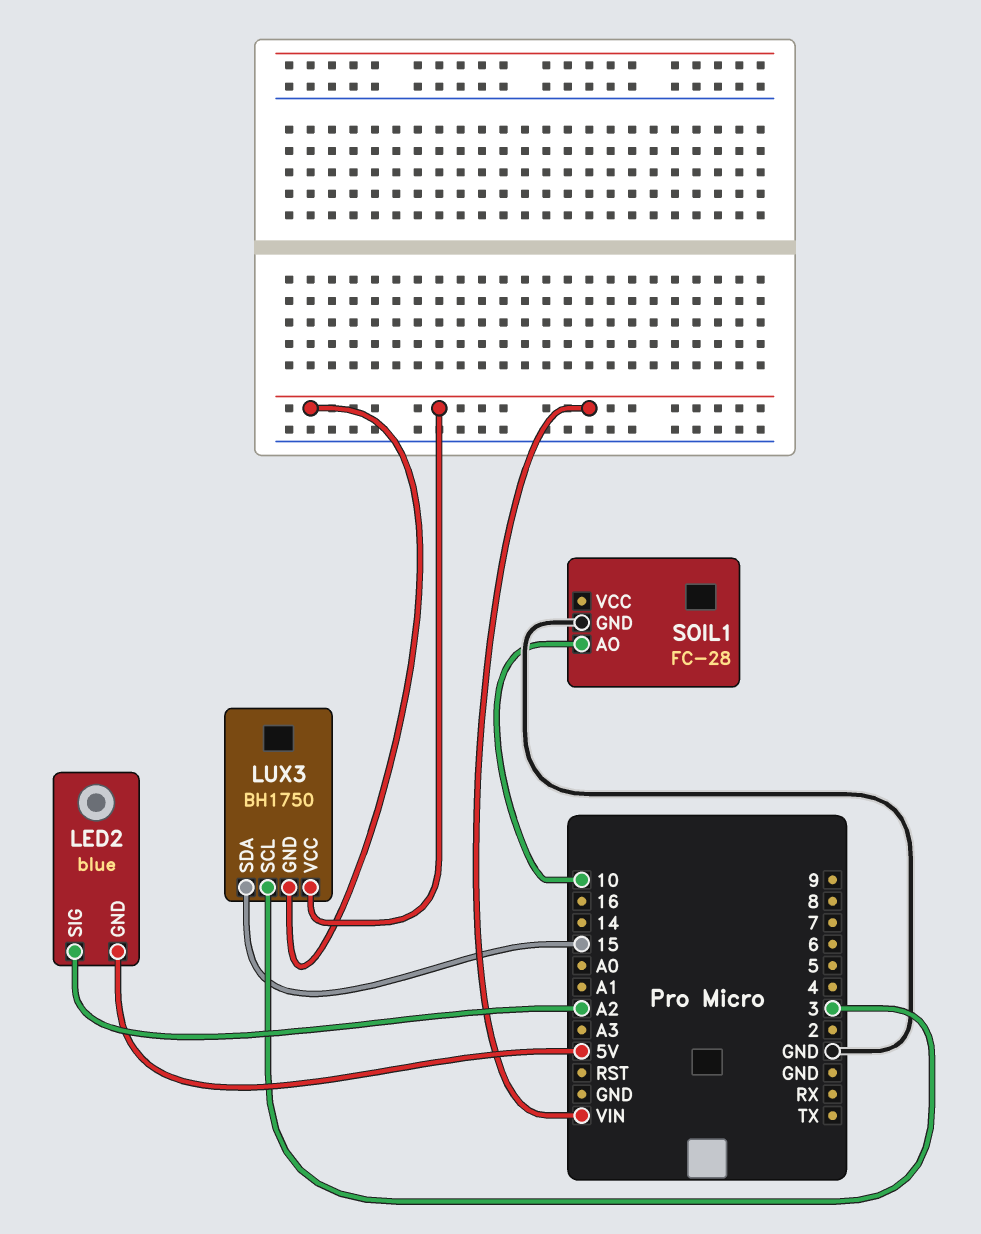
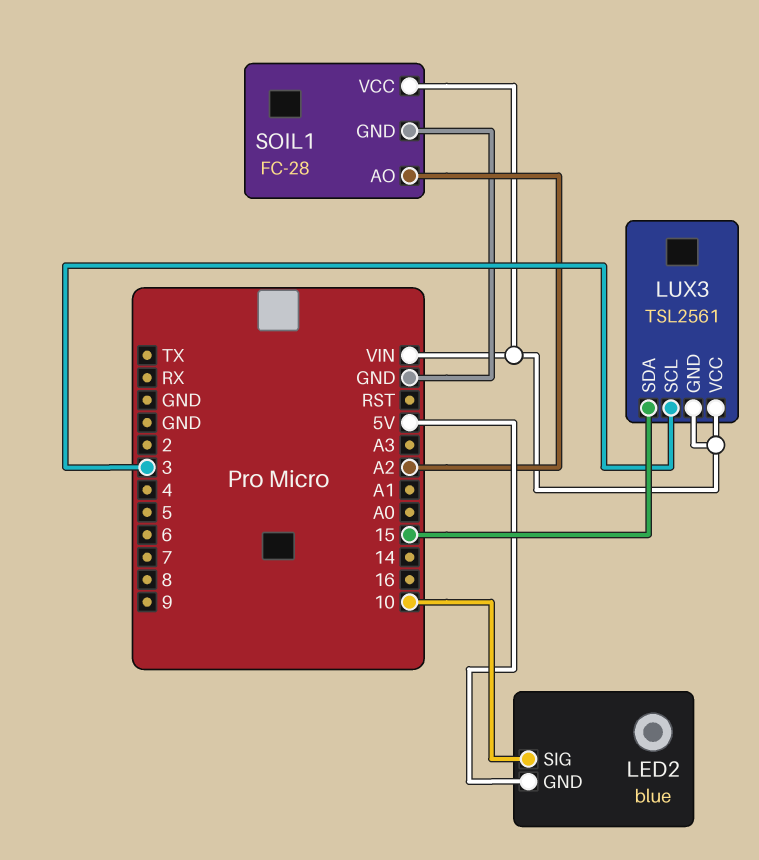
LED2 pin SIG: A2 -> 10
LUX3: BH1750 -> TSL2561
SOIL1 pin AO: 10 -> A2
SOIL1 pin VCC: none -> VIN

